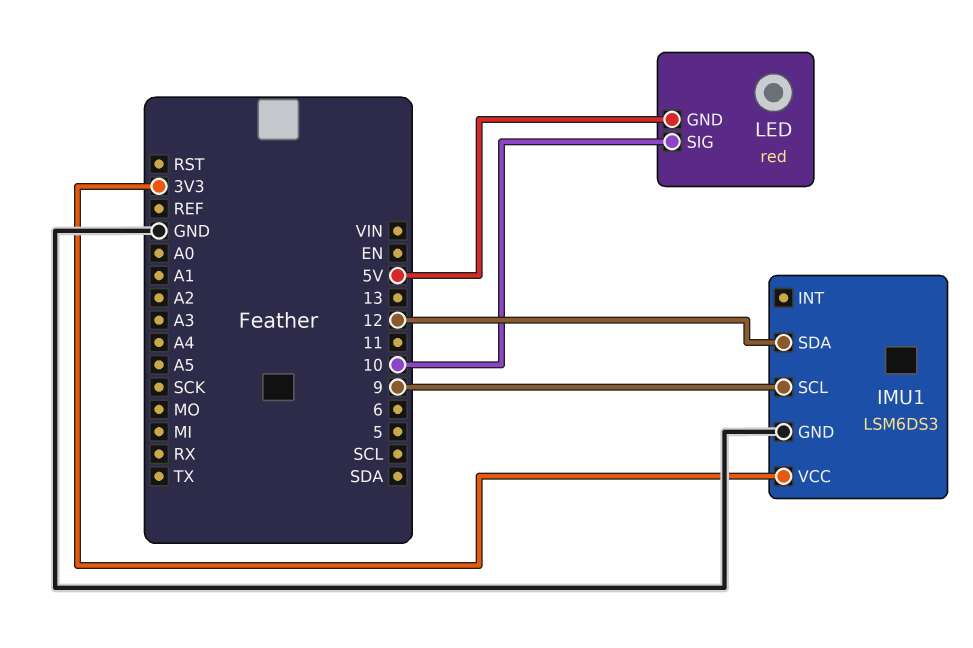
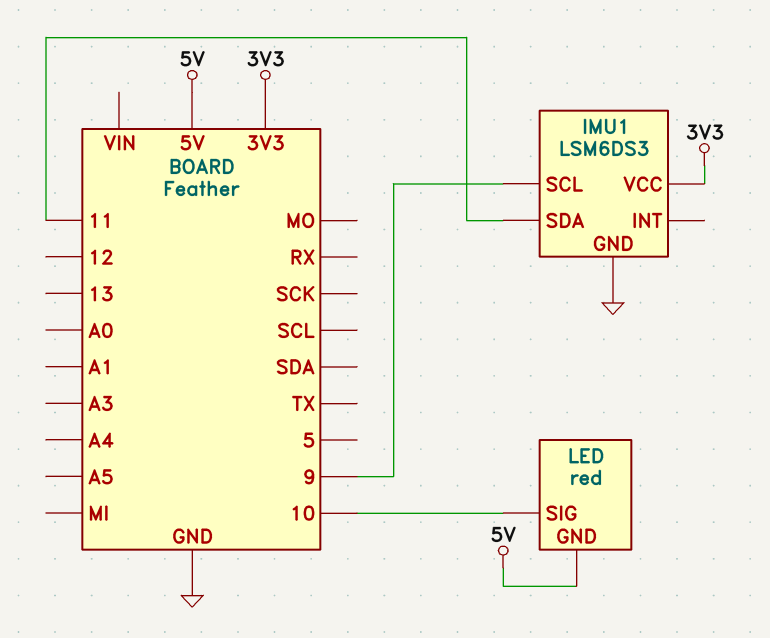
IMU1 pin SDA: 12 -> 11

